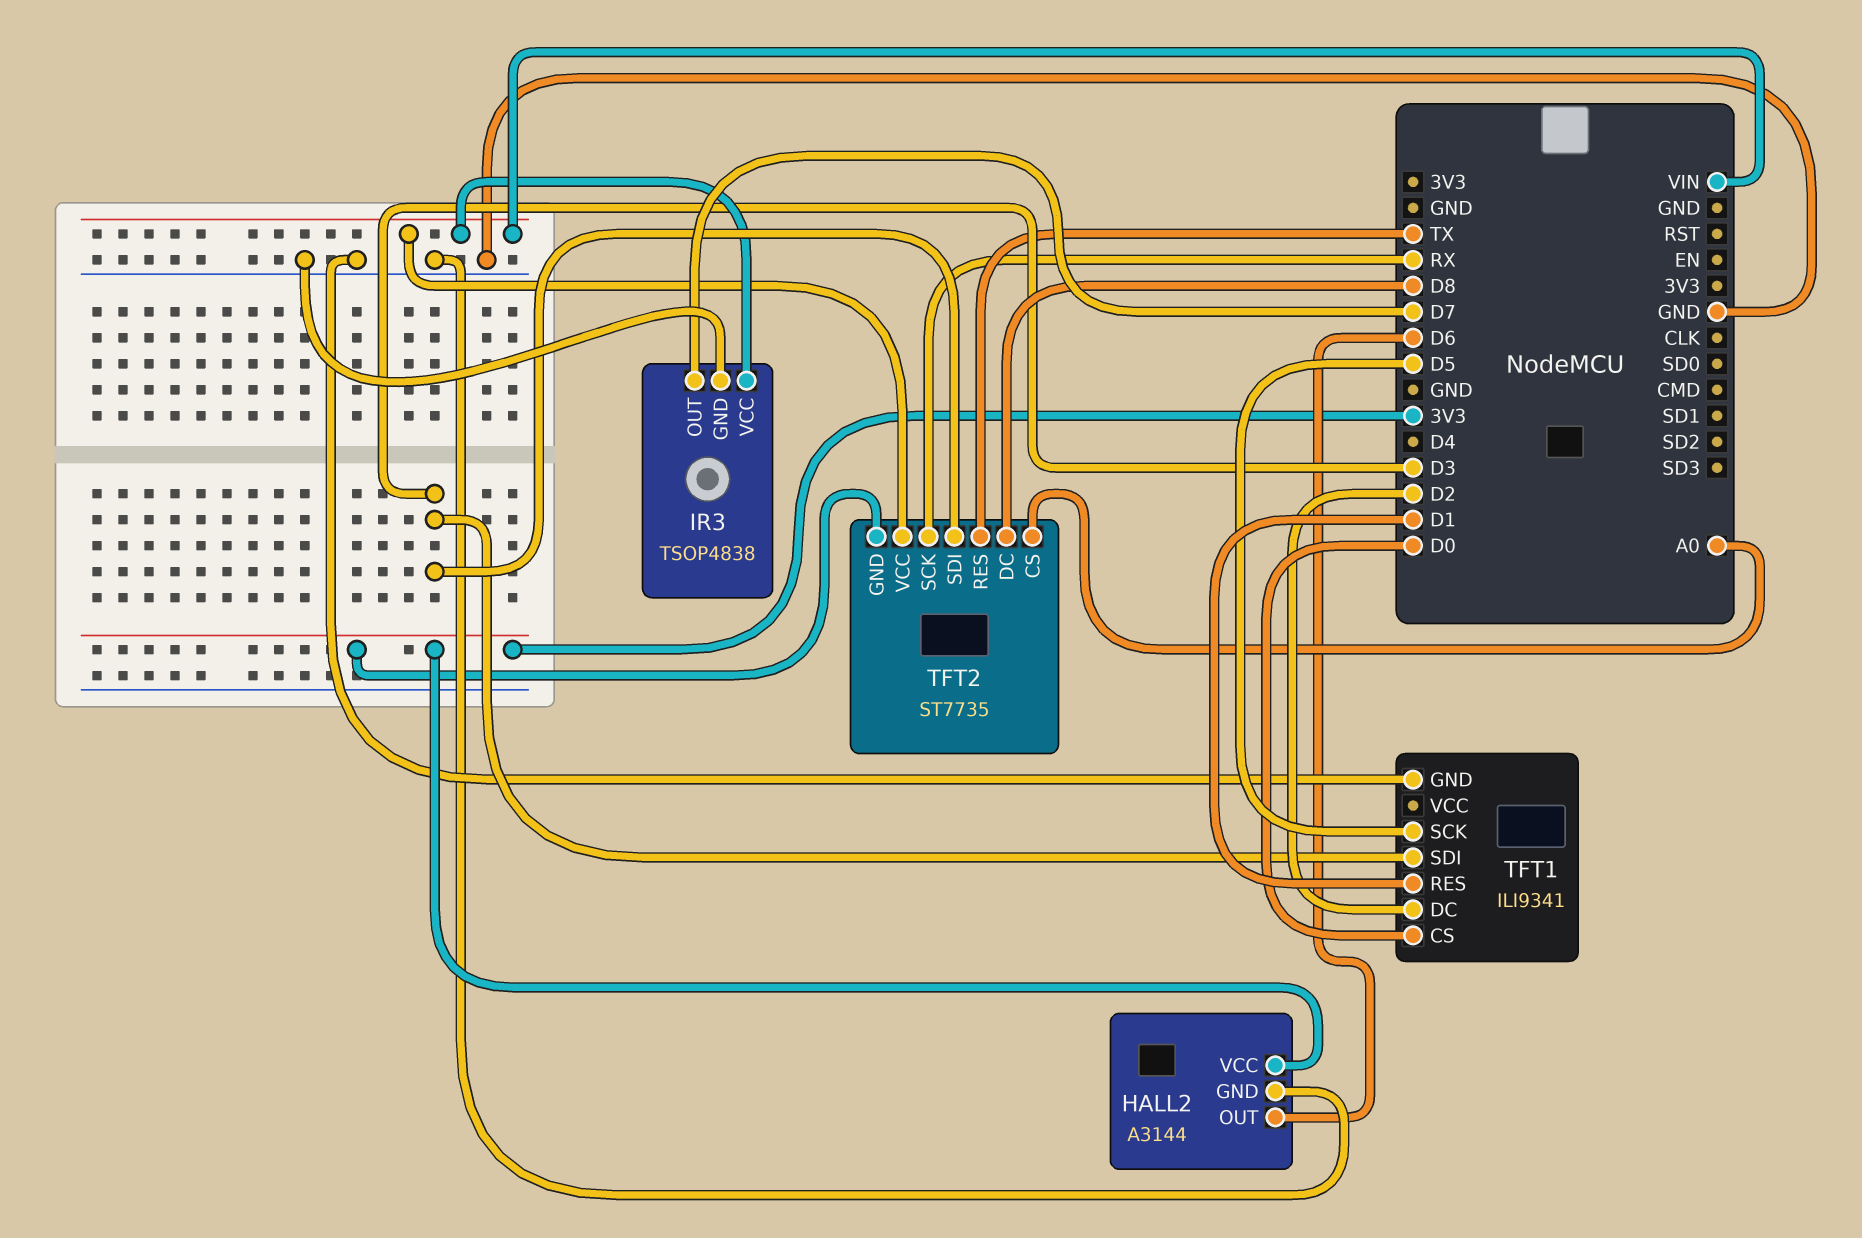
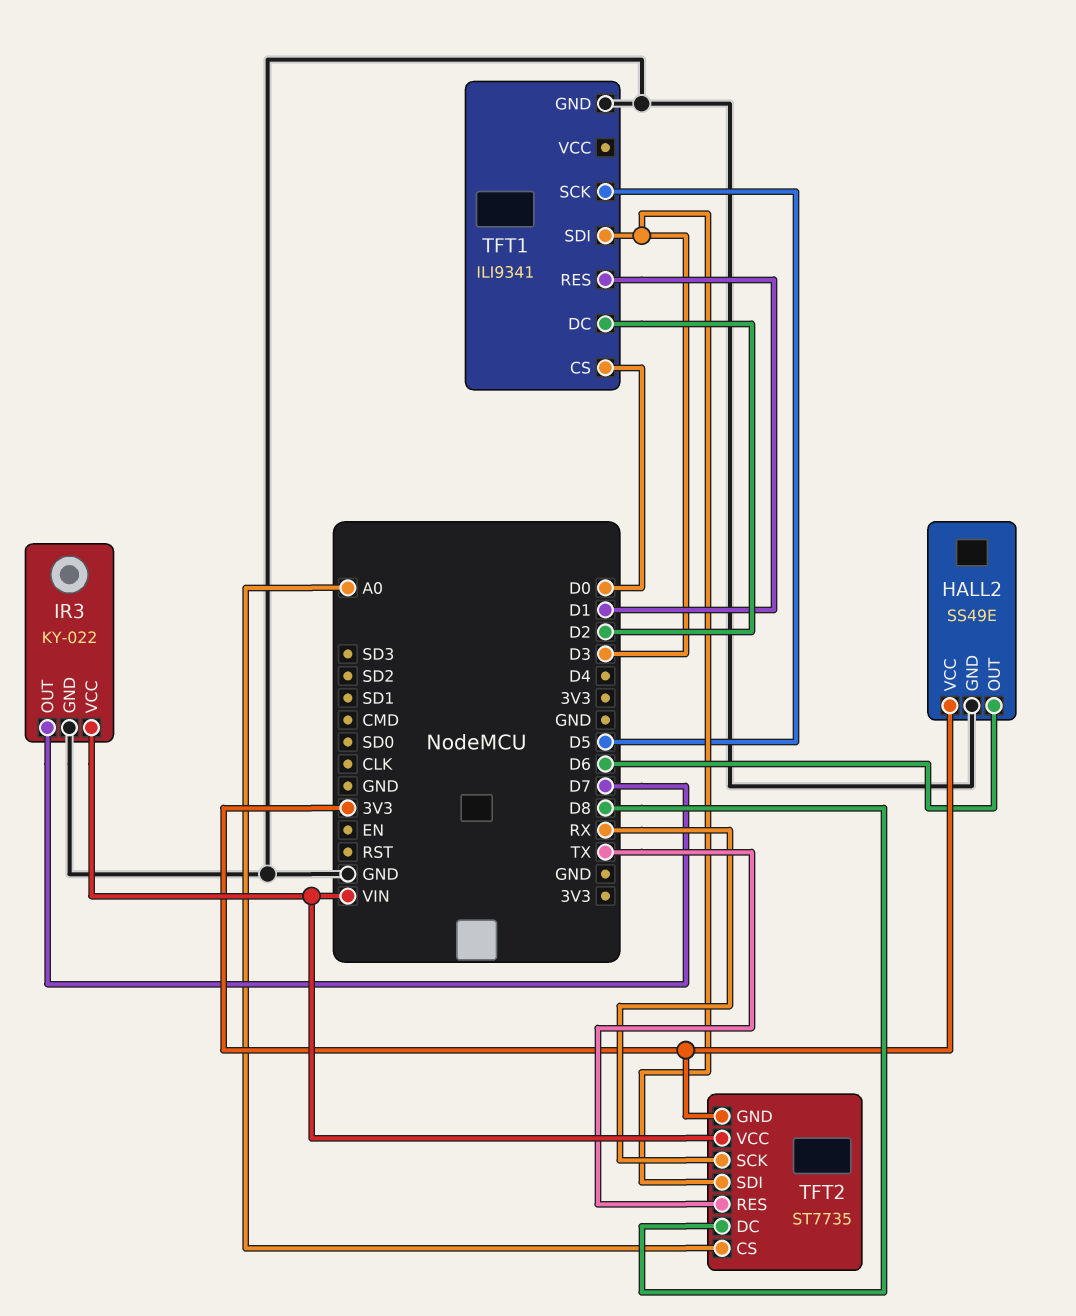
HALL2: A3144 -> SS49E
IR3: TSOP4838 -> KY-022

